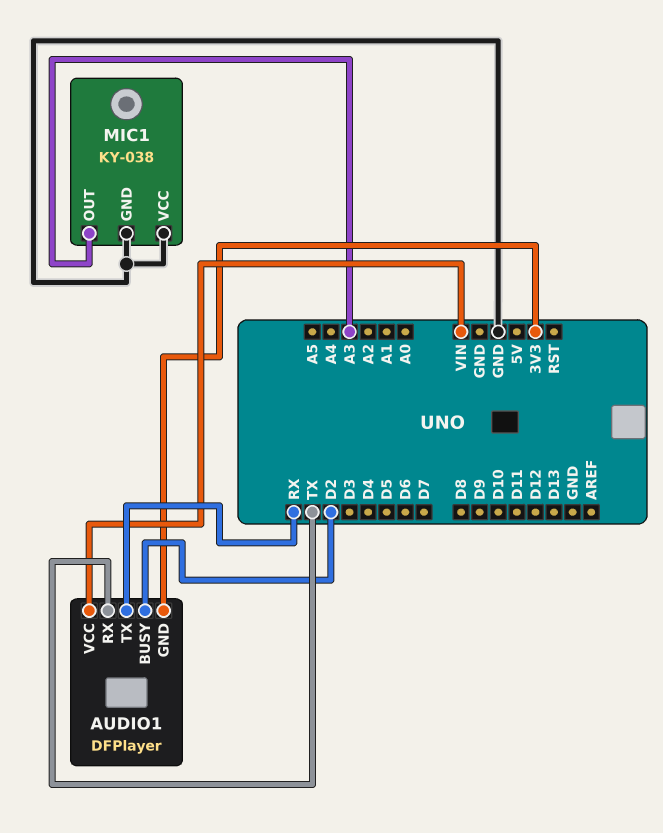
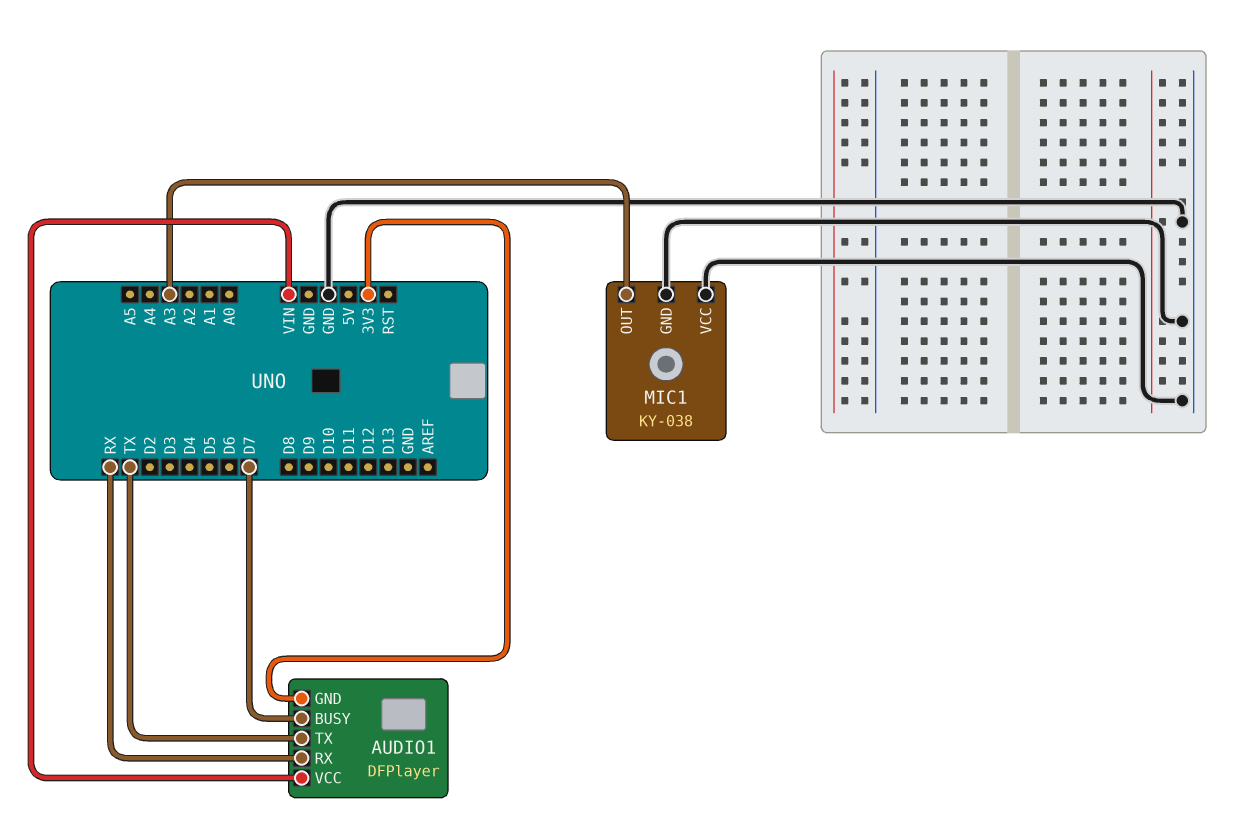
AUDIO1 pin BUSY: D2 -> D7
AUDIO1 pin RX: TX -> RX
AUDIO1 pin TX: RX -> TX

